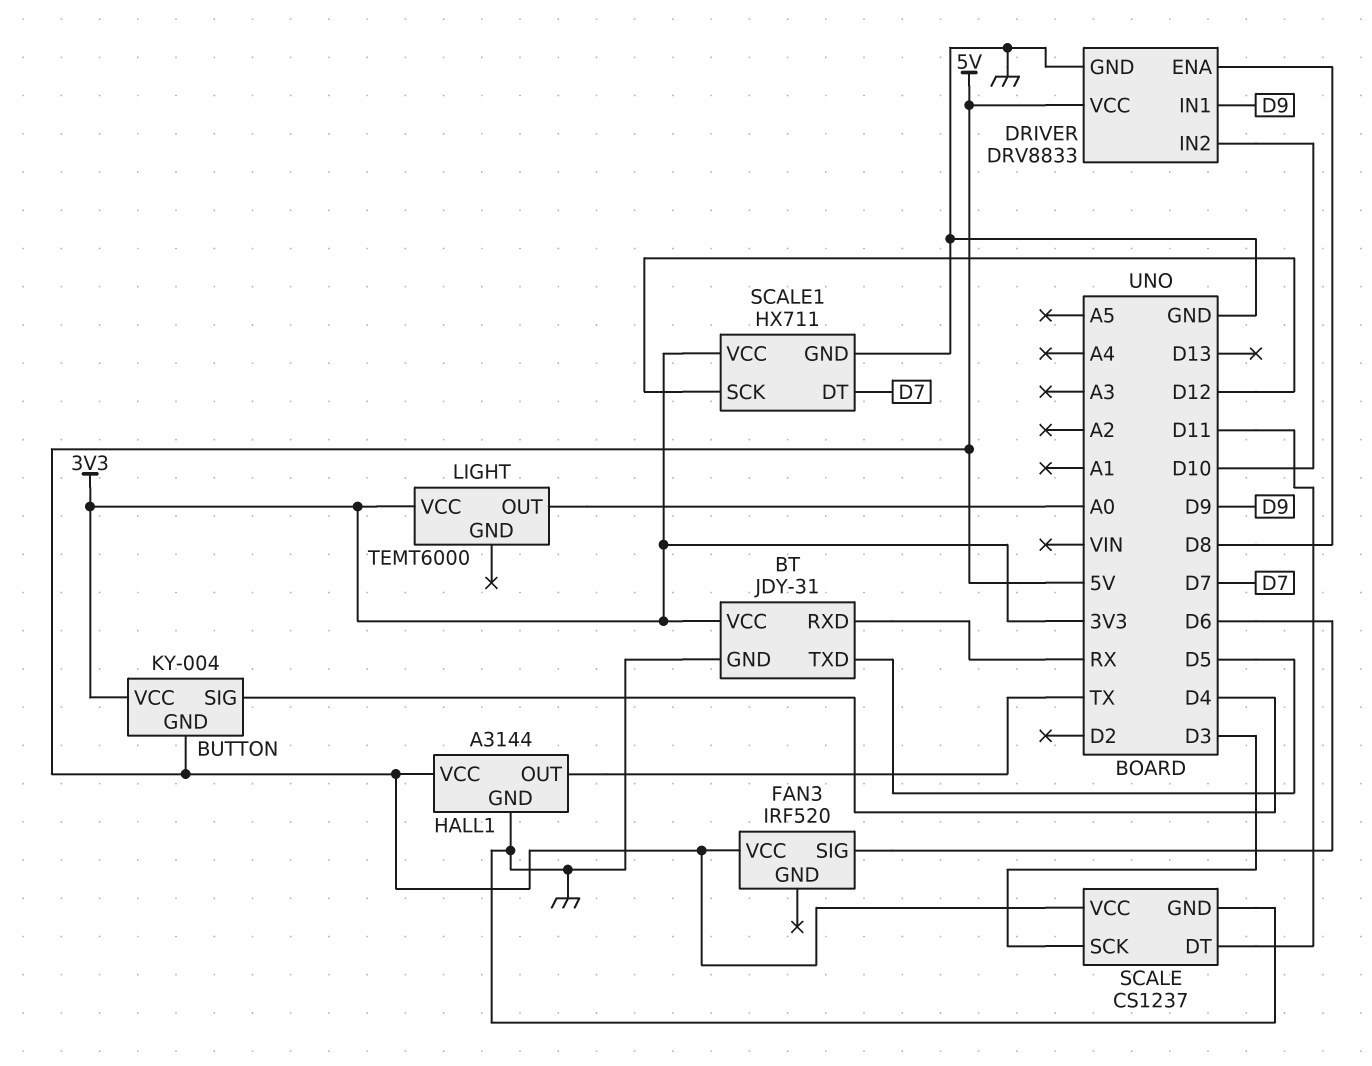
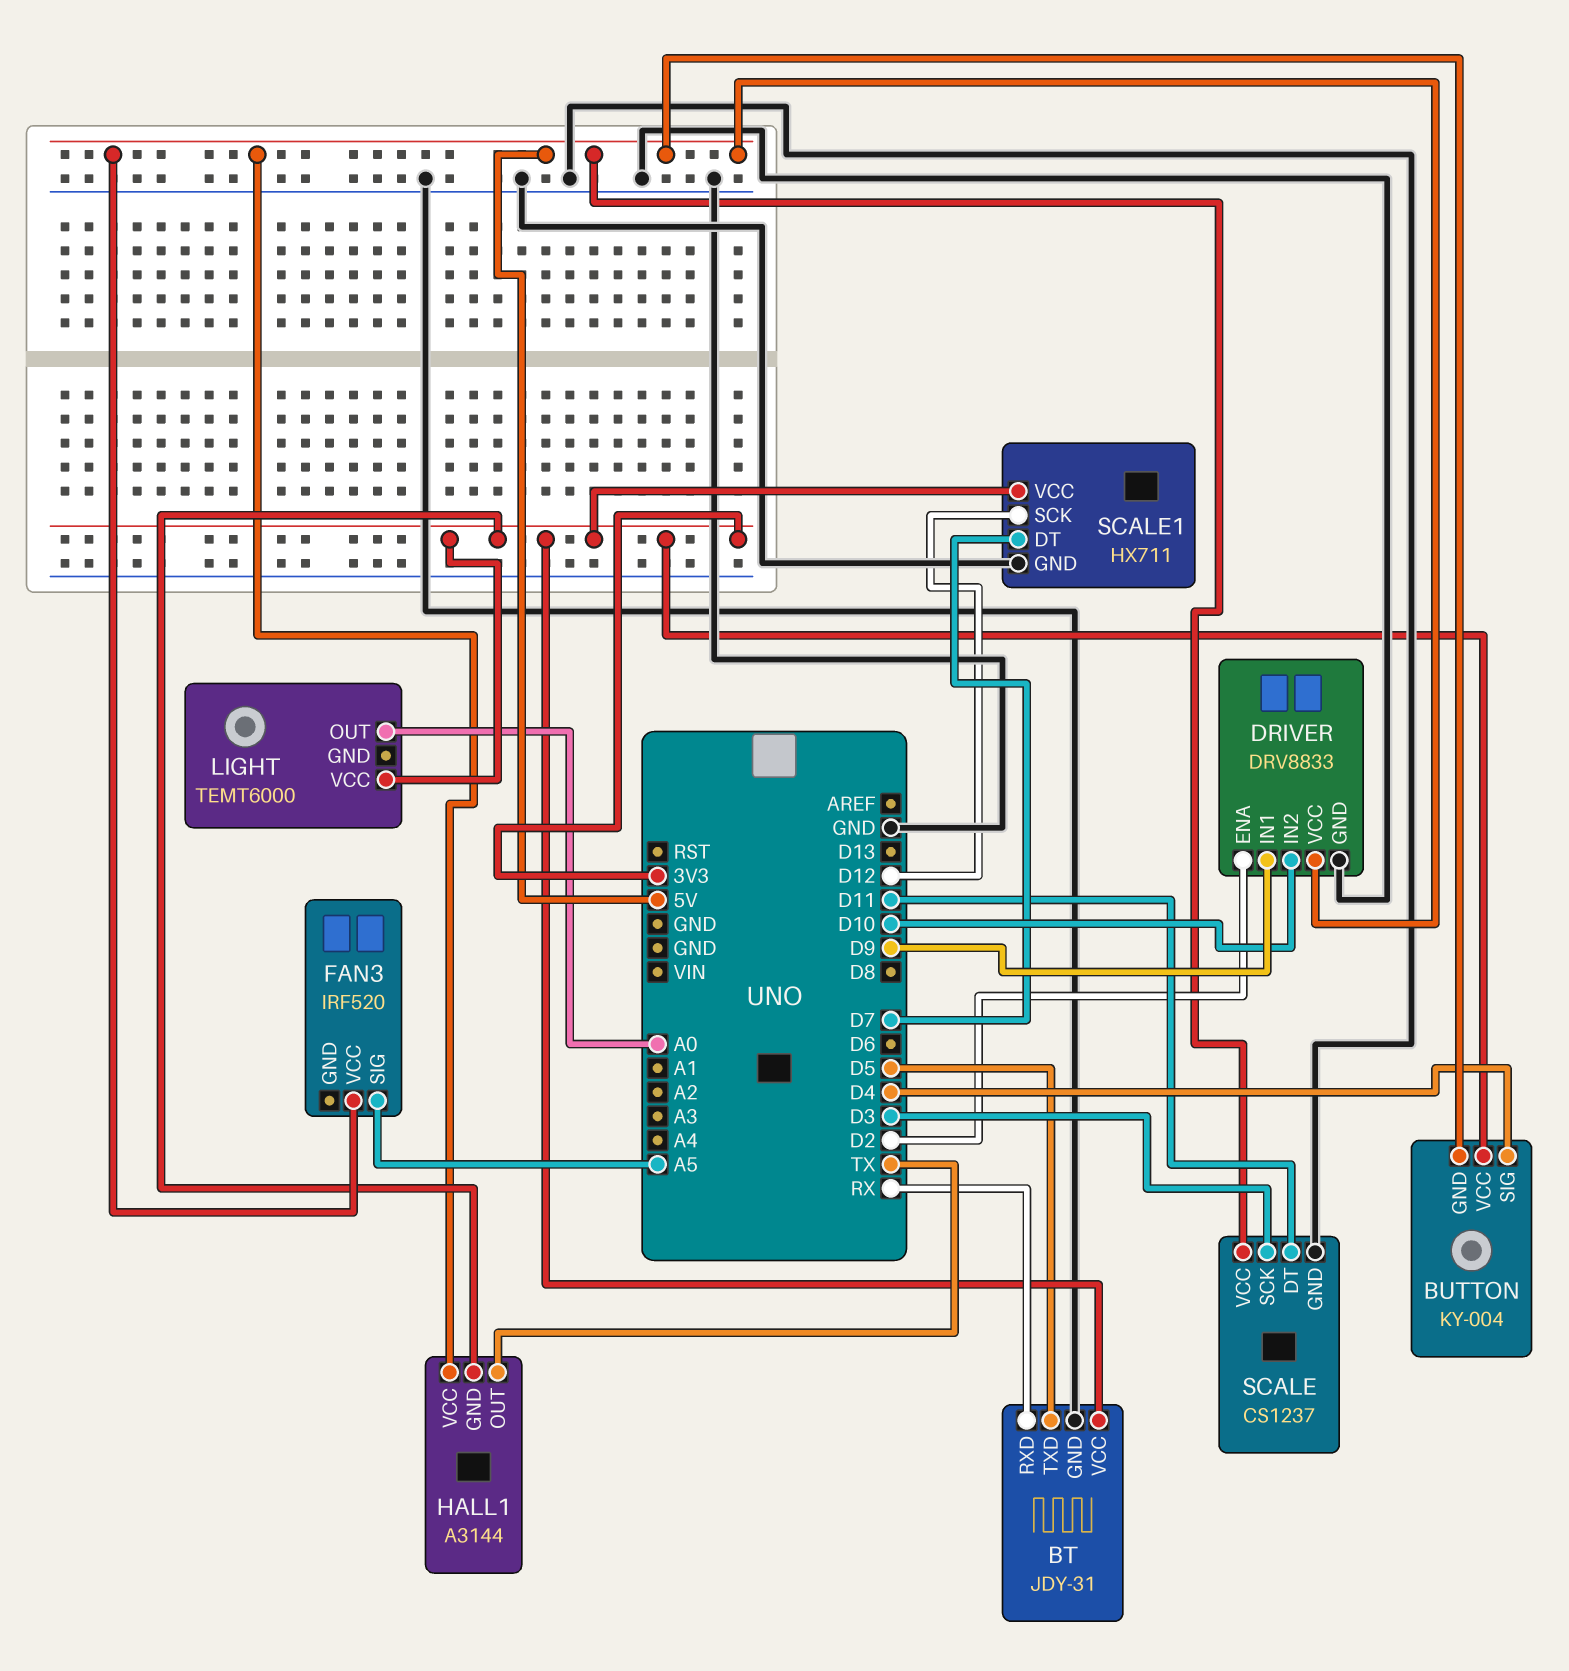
DRIVER pin ENA: D8 -> D2
FAN3 pin SIG: D6 -> A5
HALL1 pin GND: GND -> 3V3

